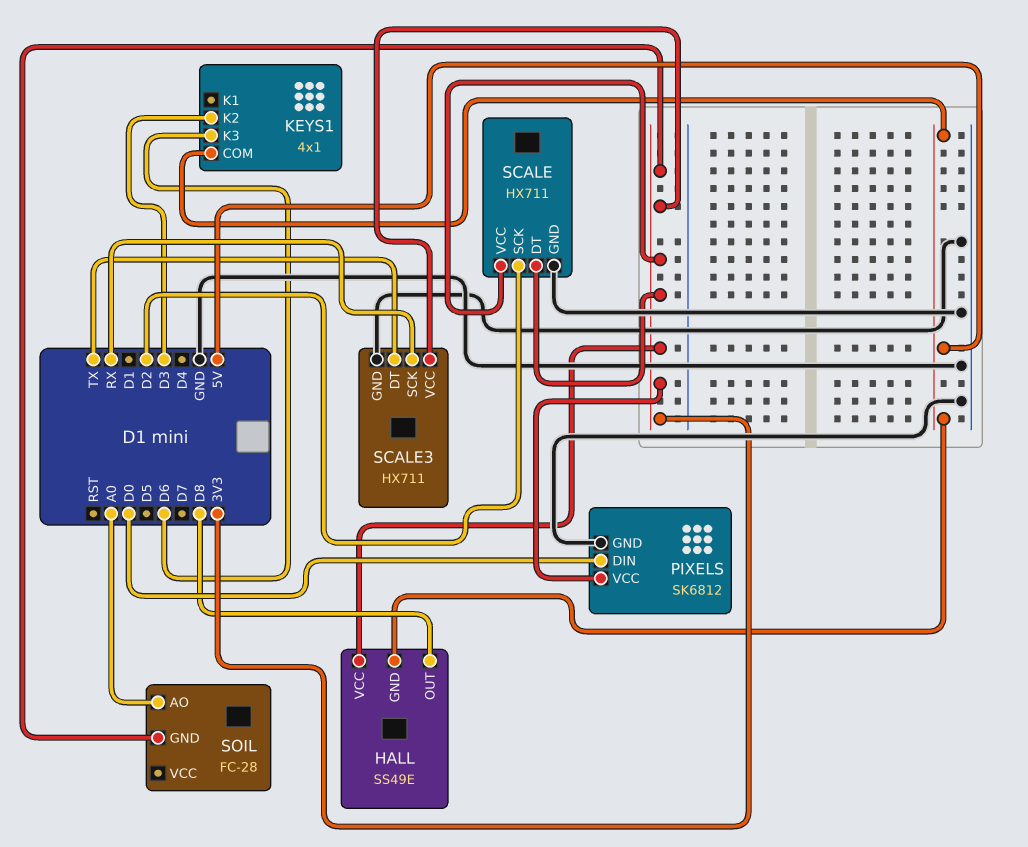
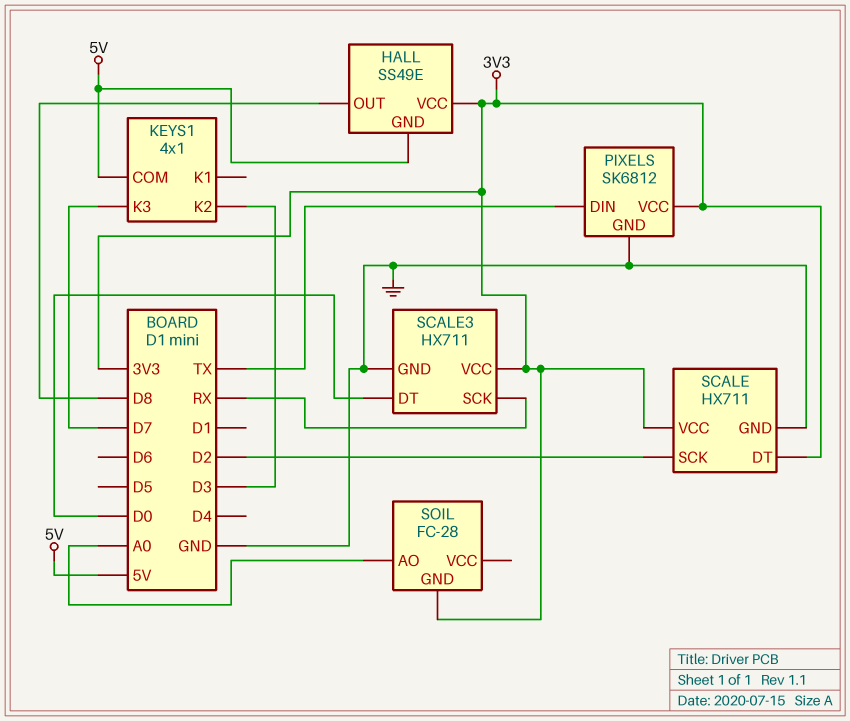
KEYS1 pin K3: D6 -> D7
PIXELS pin DIN: D0 -> TX
SCALE3 pin DT: TX -> D0

